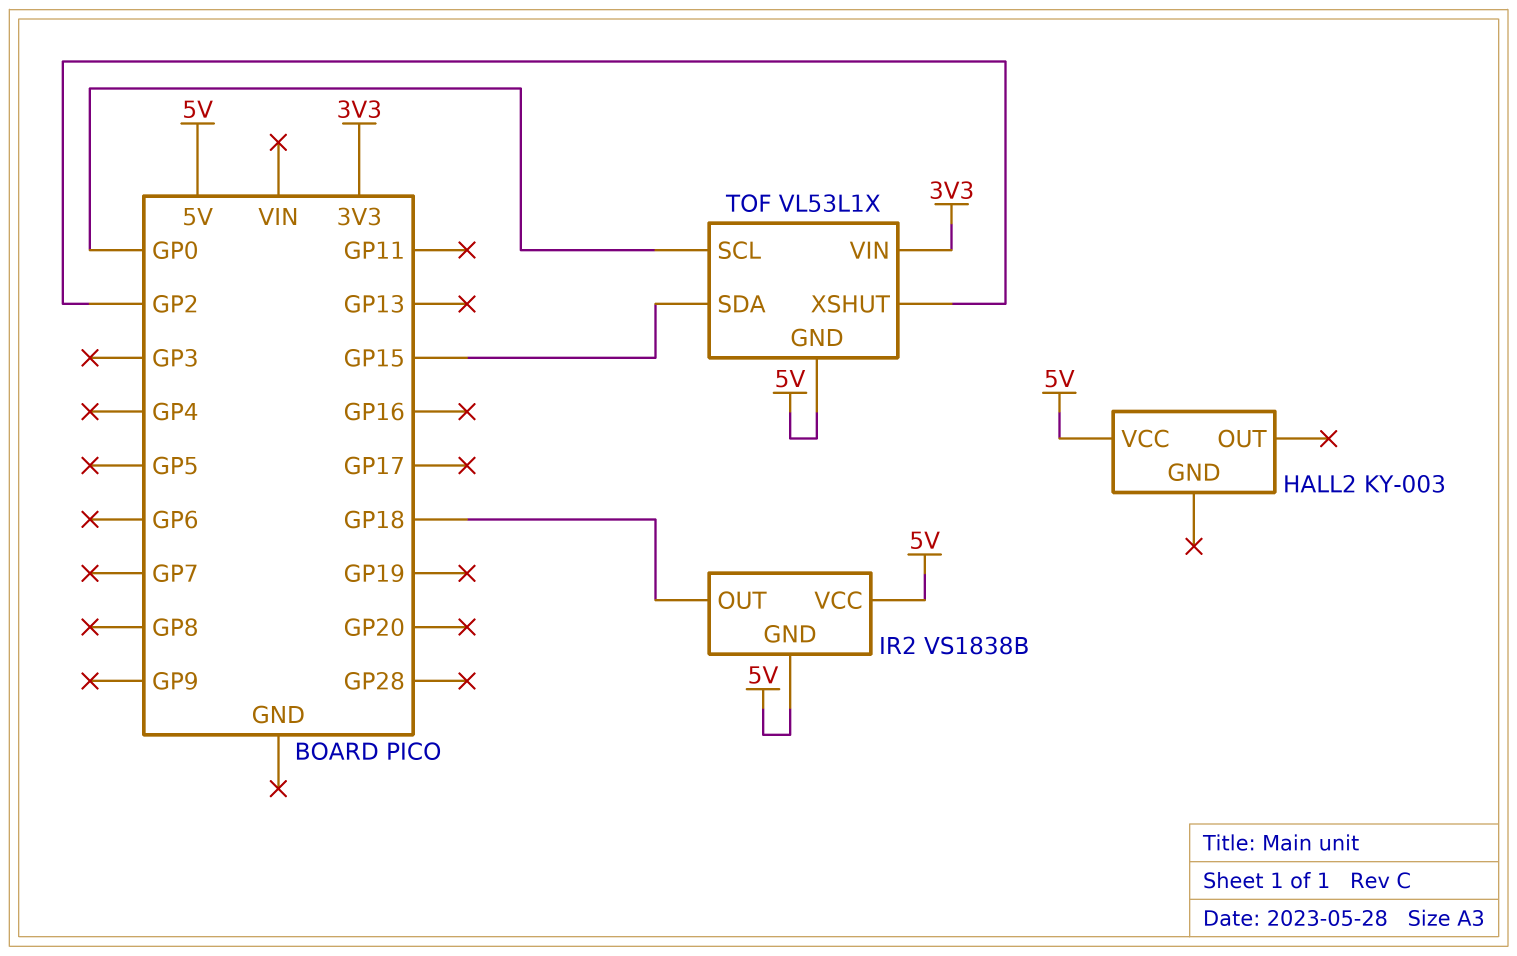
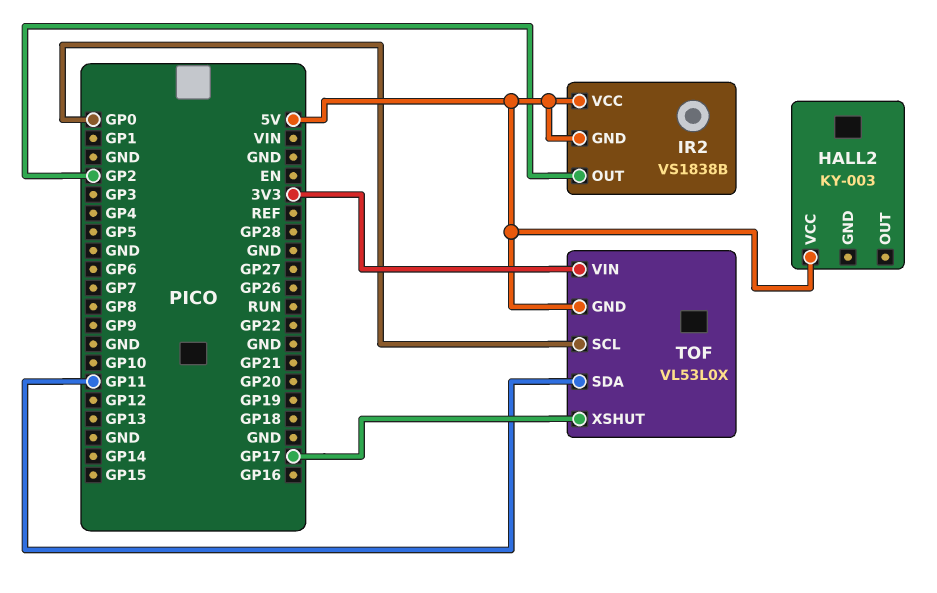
IR2 pin OUT: GP18 -> GP2
TOF: VL53L1X -> VL53L0X
TOF pin SDA: GP15 -> GP11
TOF pin XSHUT: GP2 -> GP17

